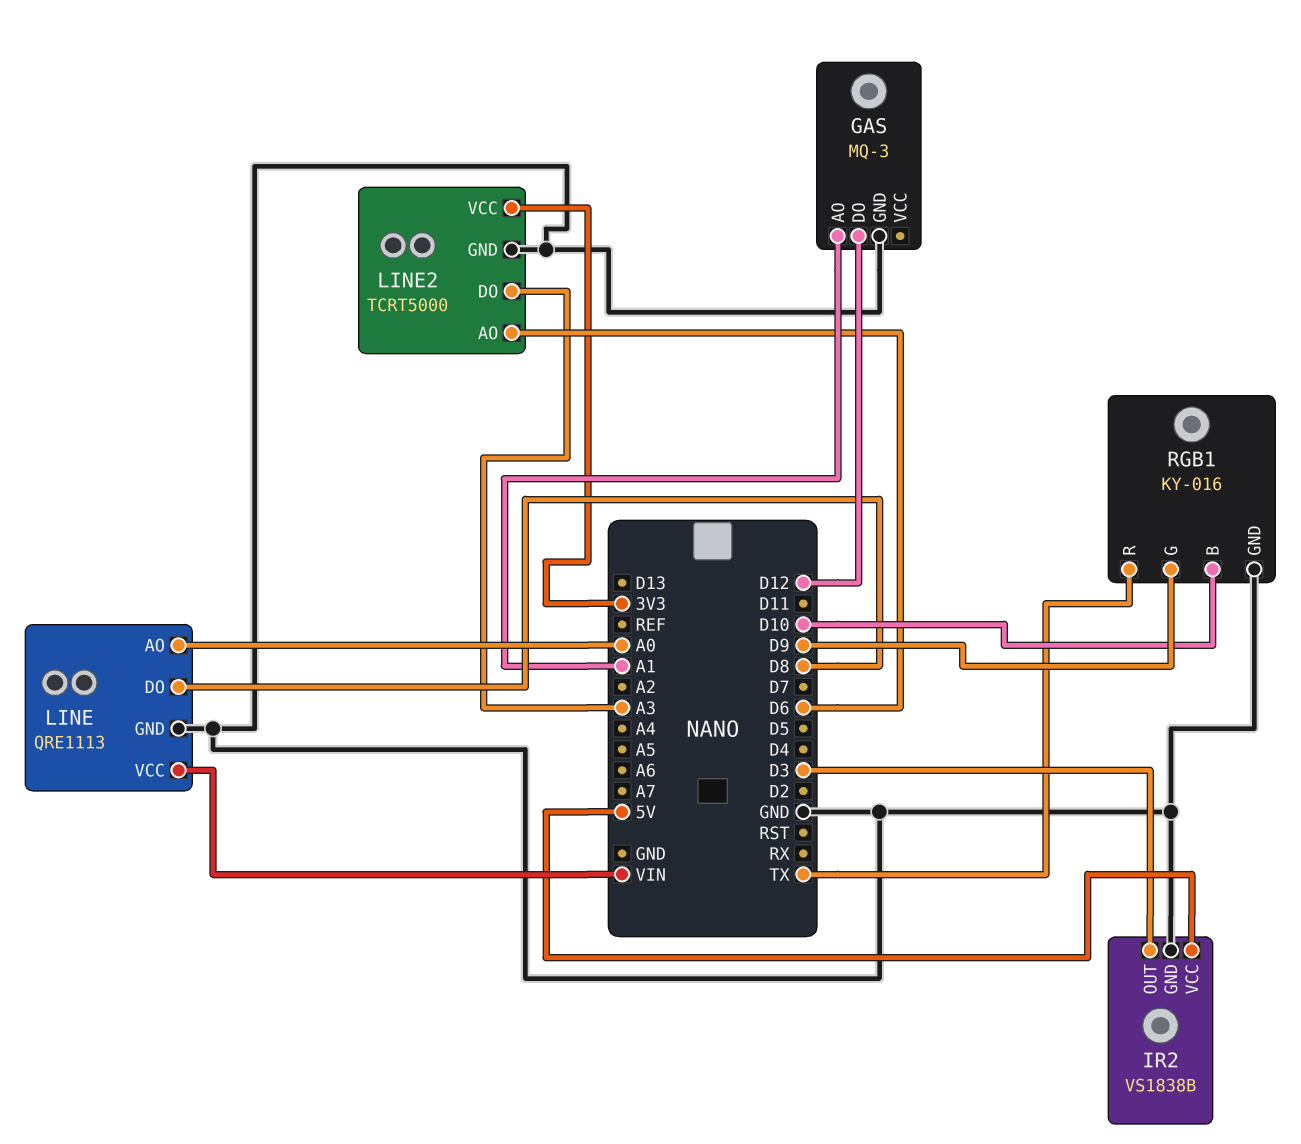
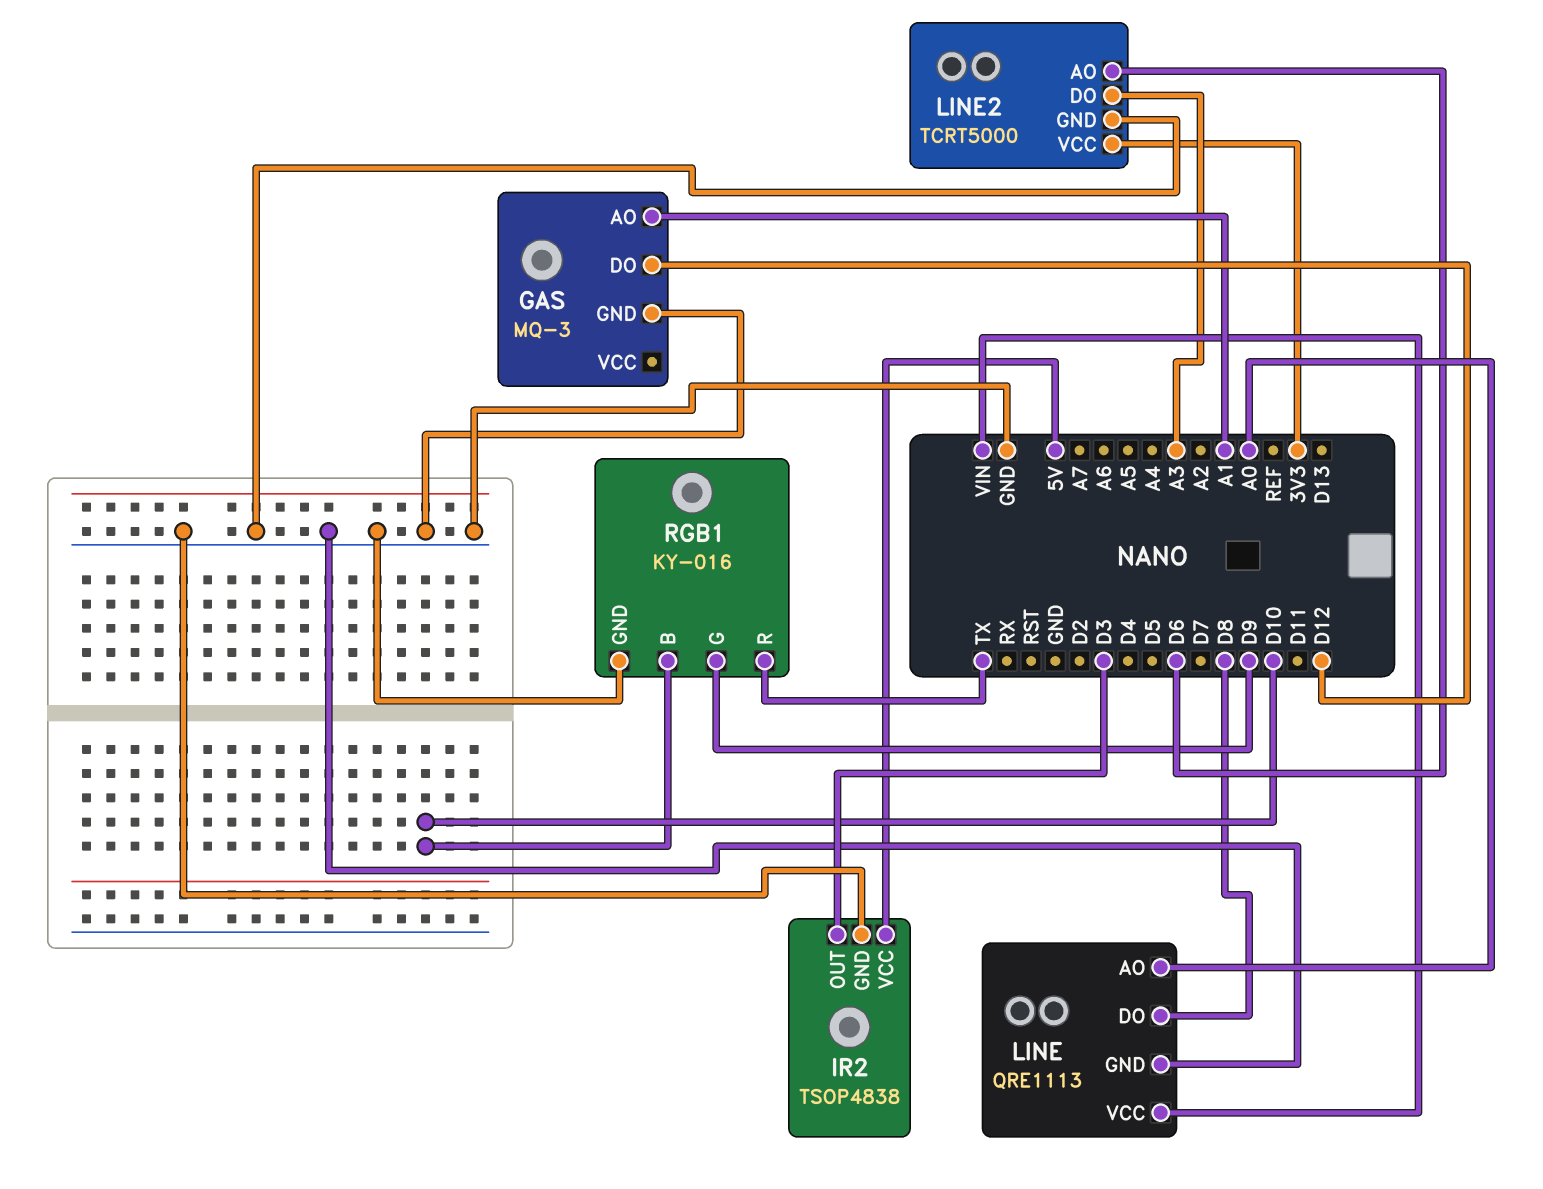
IR2: VS1838B -> TSOP4838

